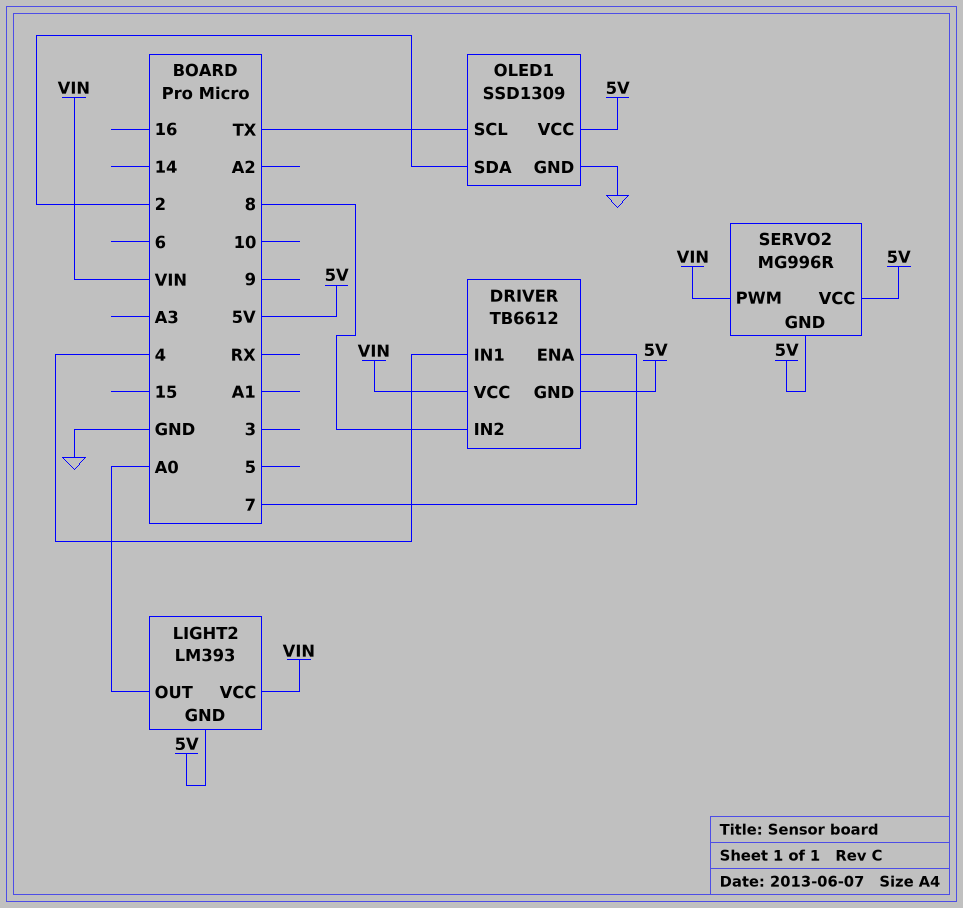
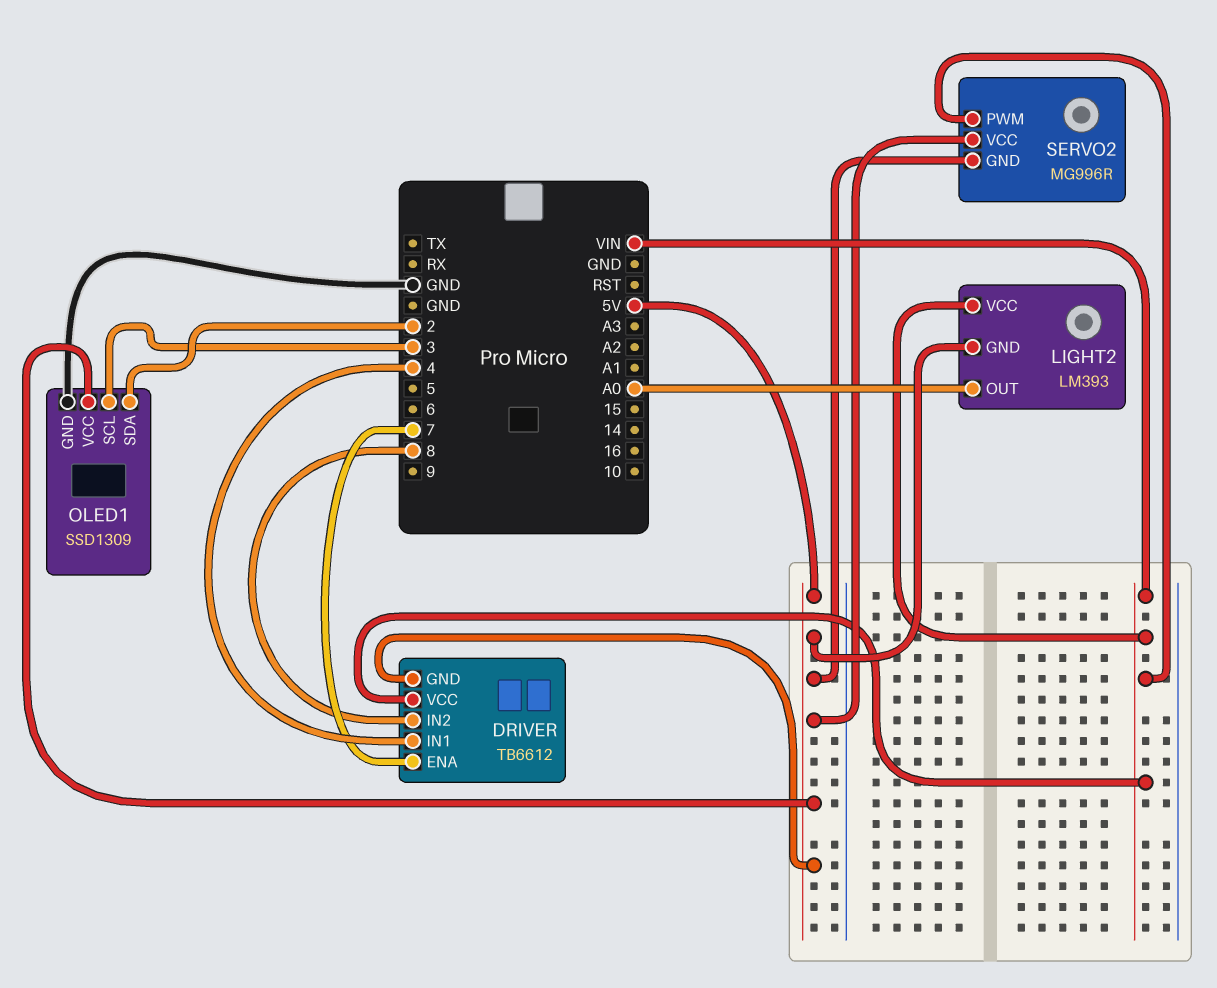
OLED1 pin SCL: TX -> 3

